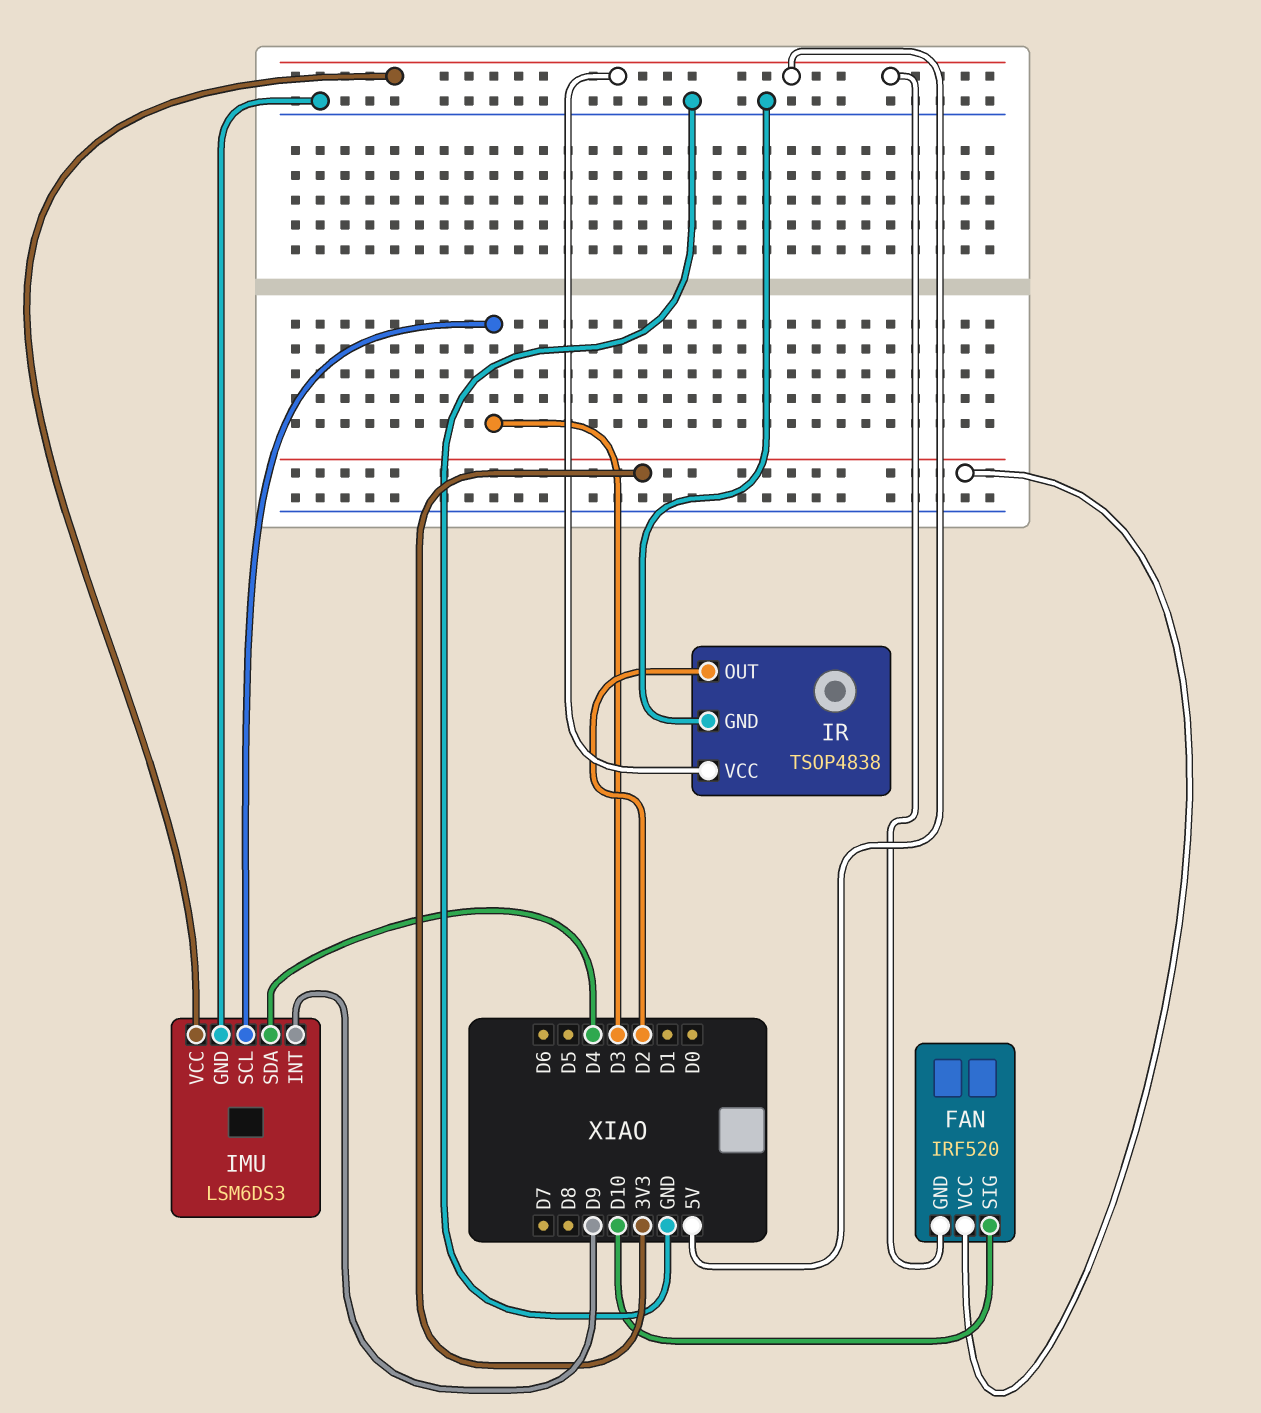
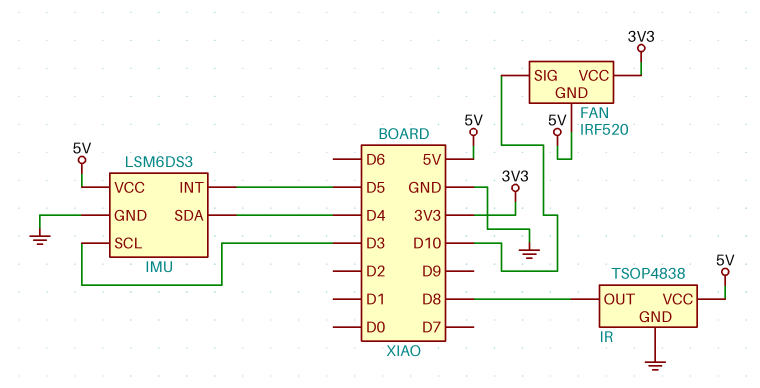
IMU pin INT: D9 -> D5
IR pin OUT: D2 -> D8

